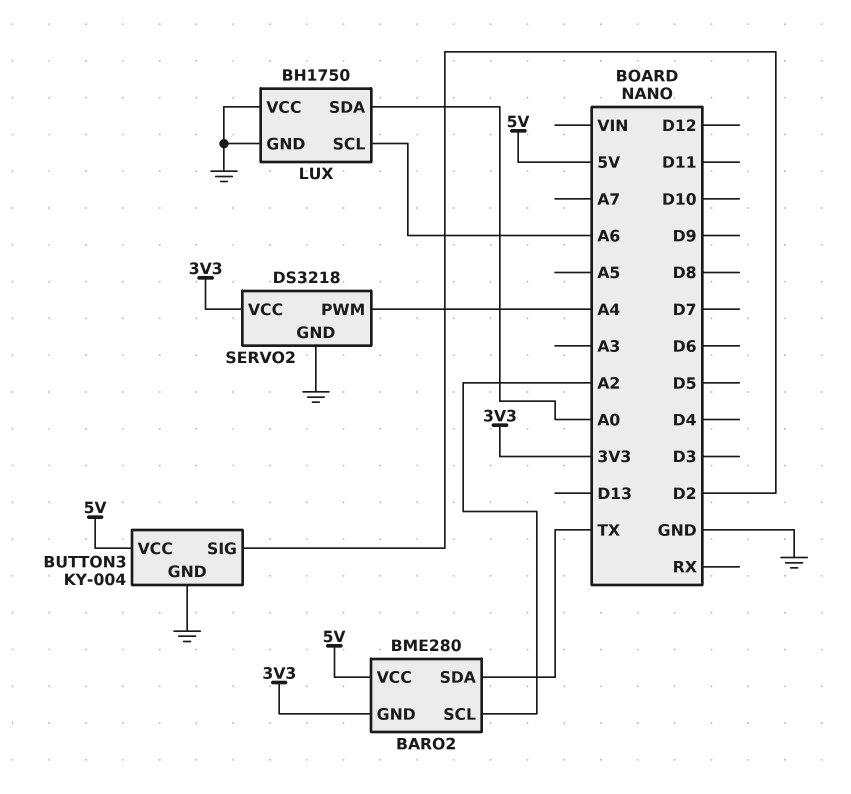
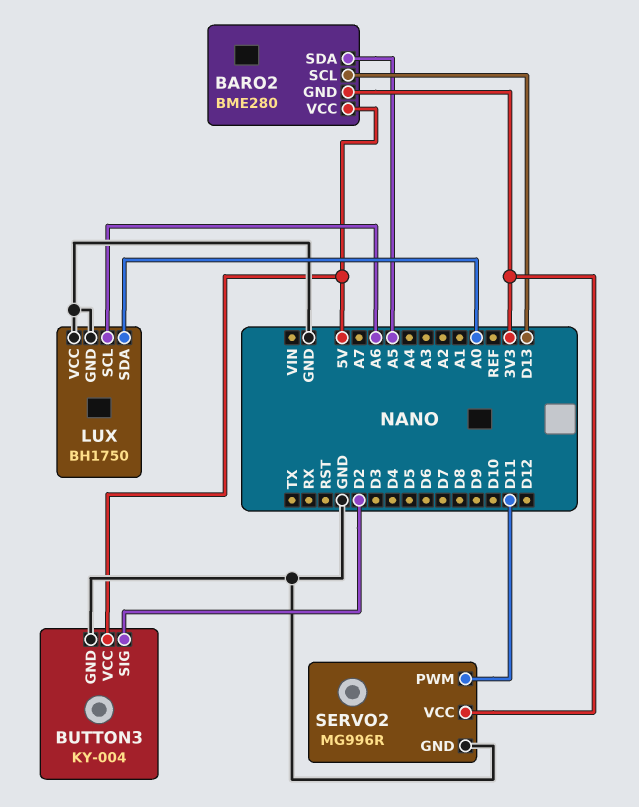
BARO2 pin SCL: A2 -> D13
BARO2 pin SDA: TX -> A5
SERVO2: DS3218 -> MG996R
SERVO2 pin PWM: A4 -> D11

